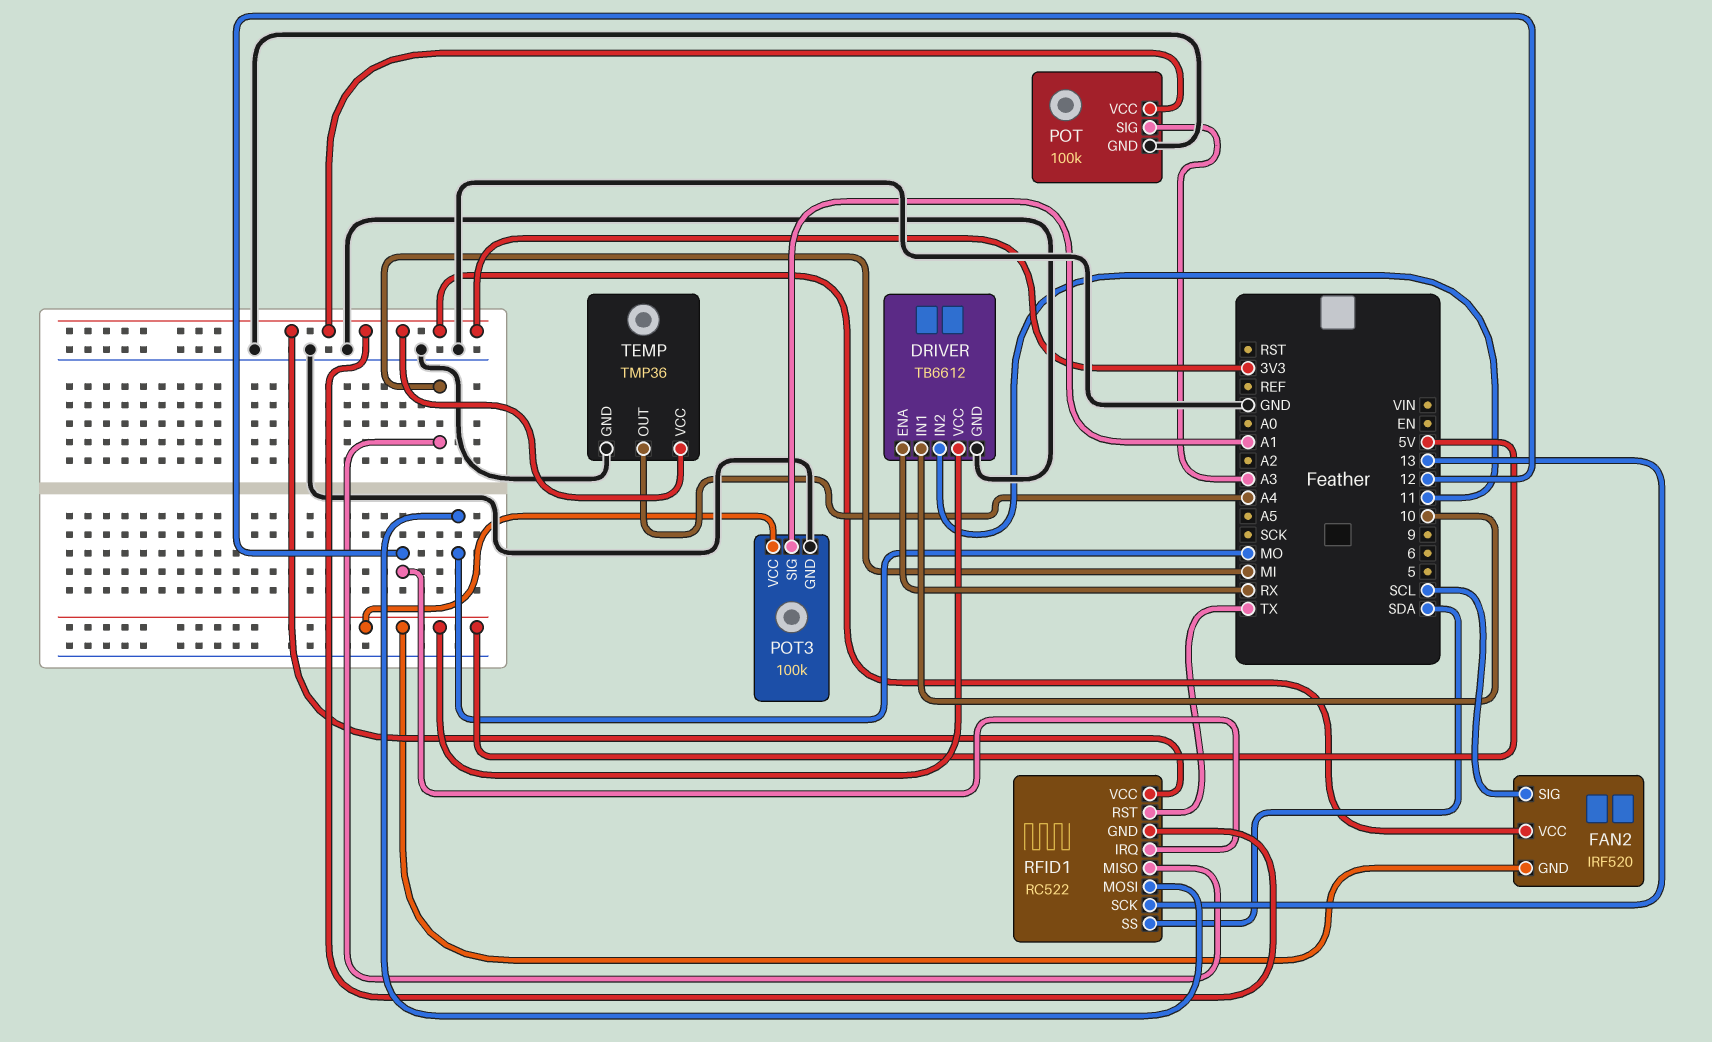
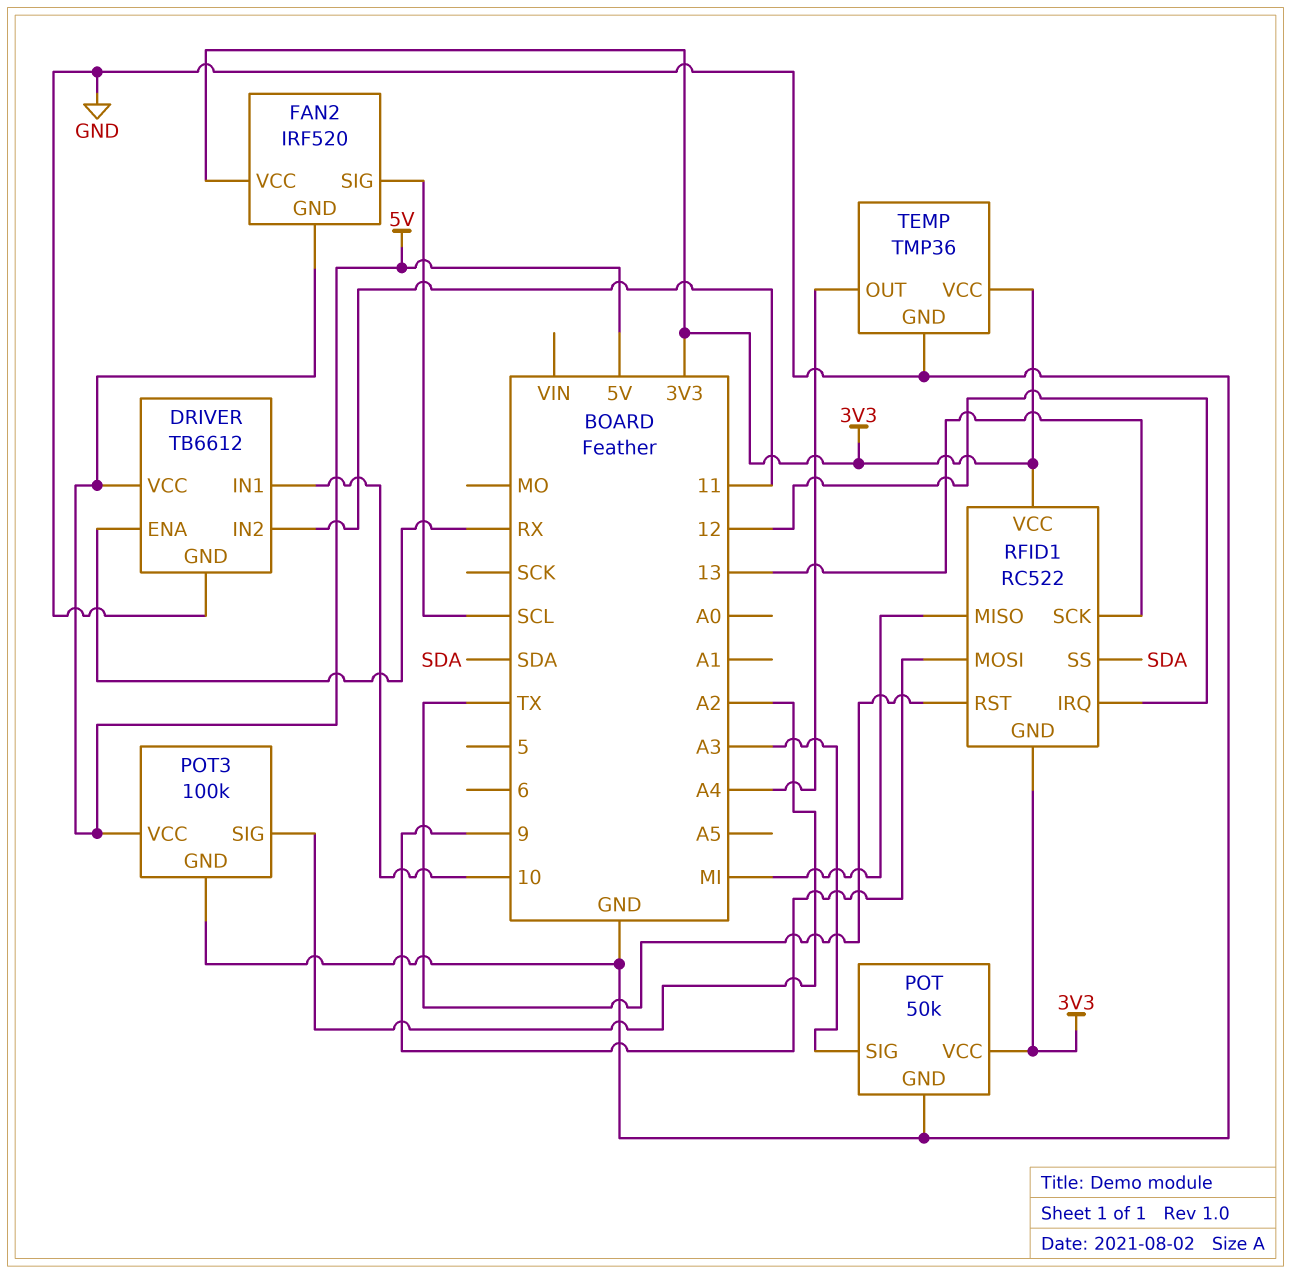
POT: 100k -> 50k
POT3 pin SIG: A1 -> A2
RFID1 pin MOSI: MO -> 9

